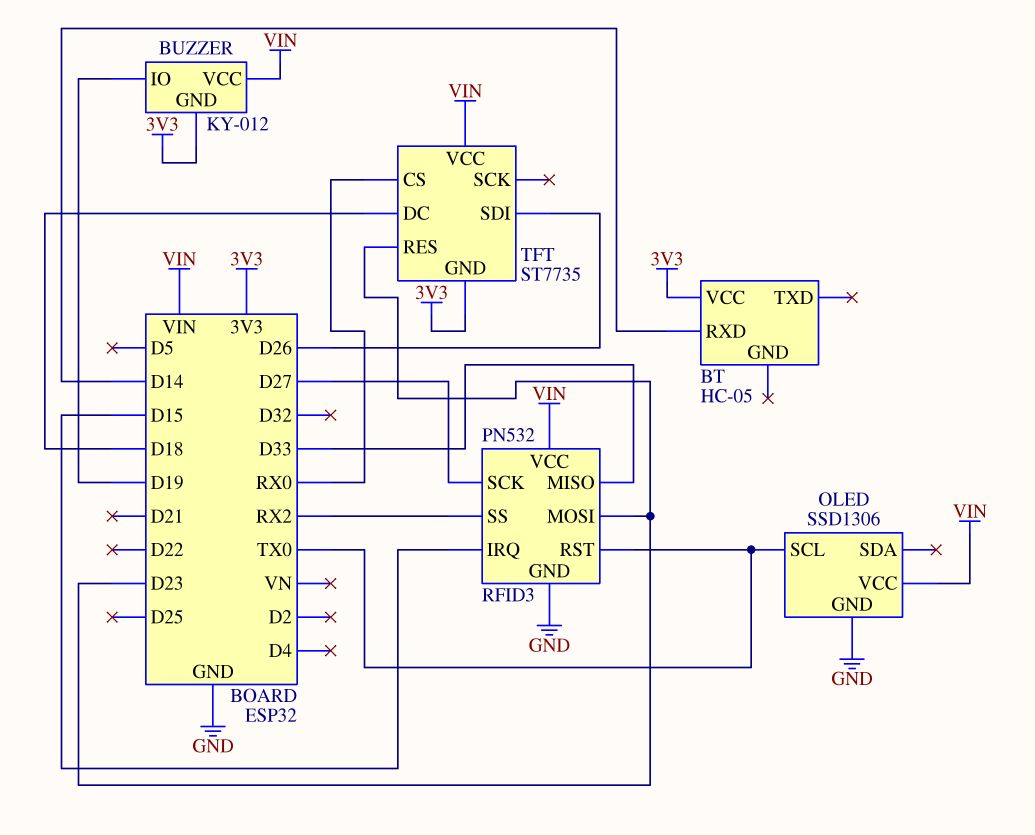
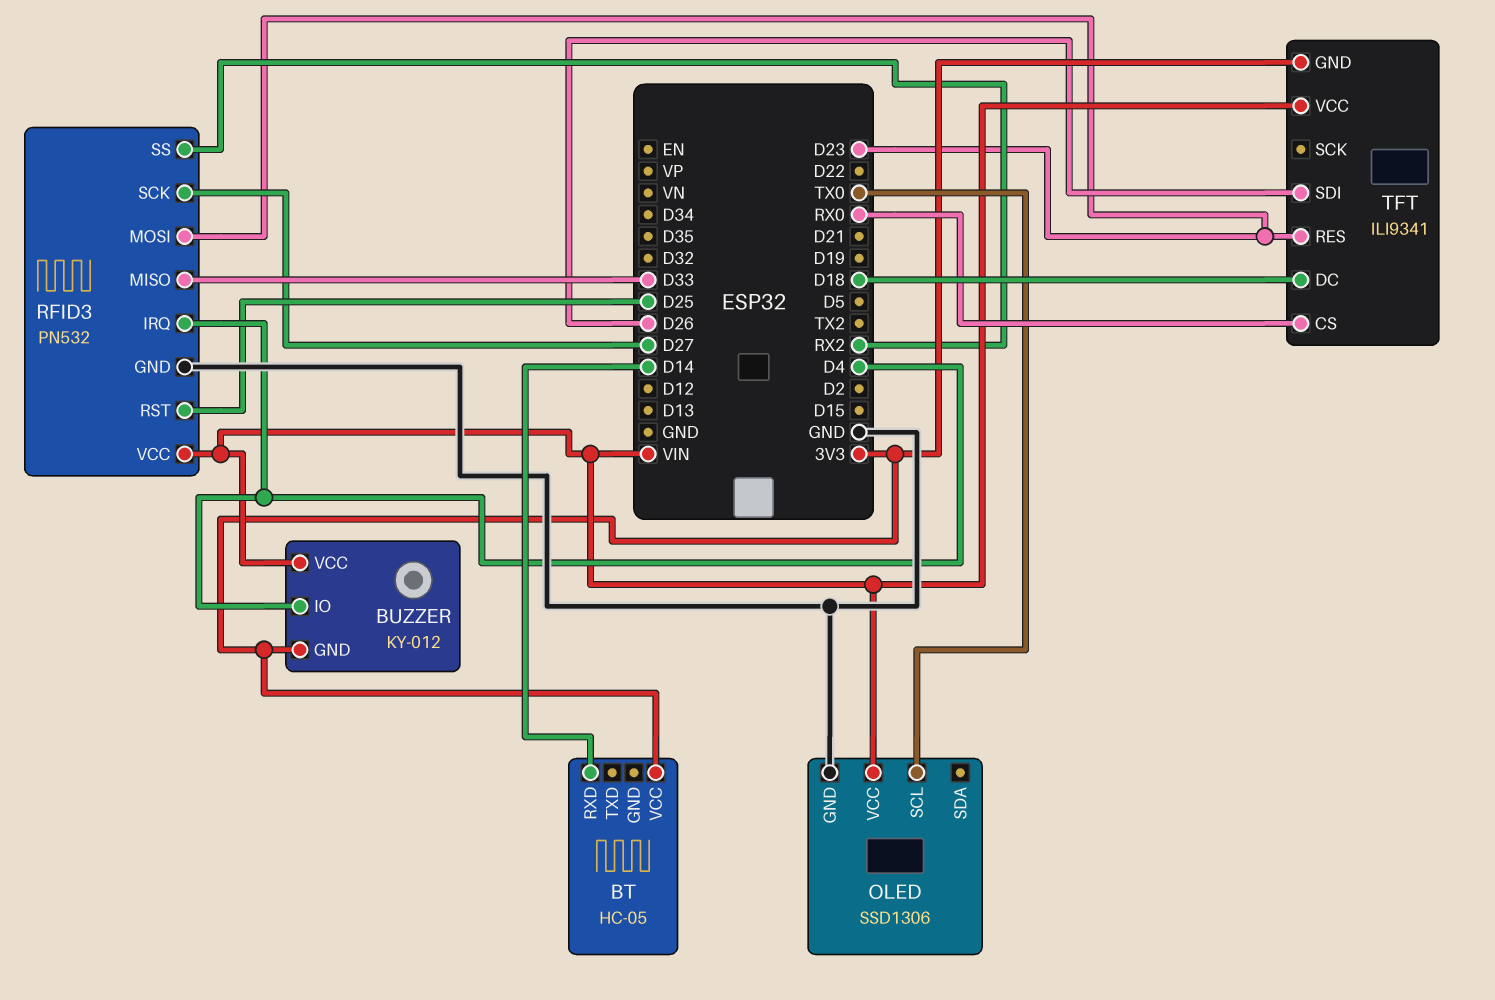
BUZZER pin IO: D19 -> D4
RFID3 pin IRQ: D15 -> D4
RFID3 pin RST: TX0 -> D25
TFT: ST7735 -> ILI9341

